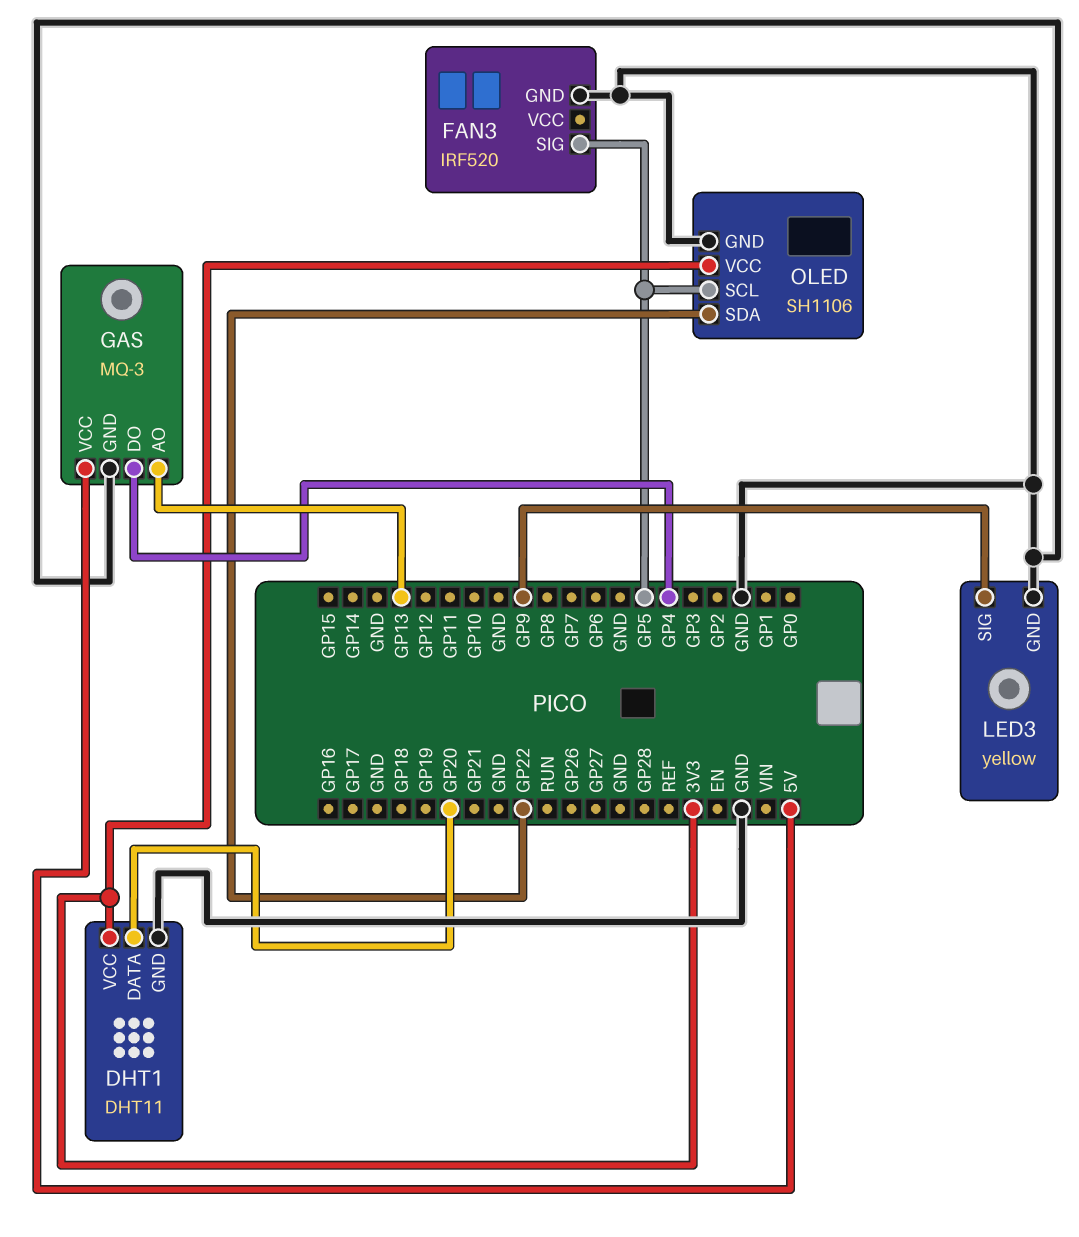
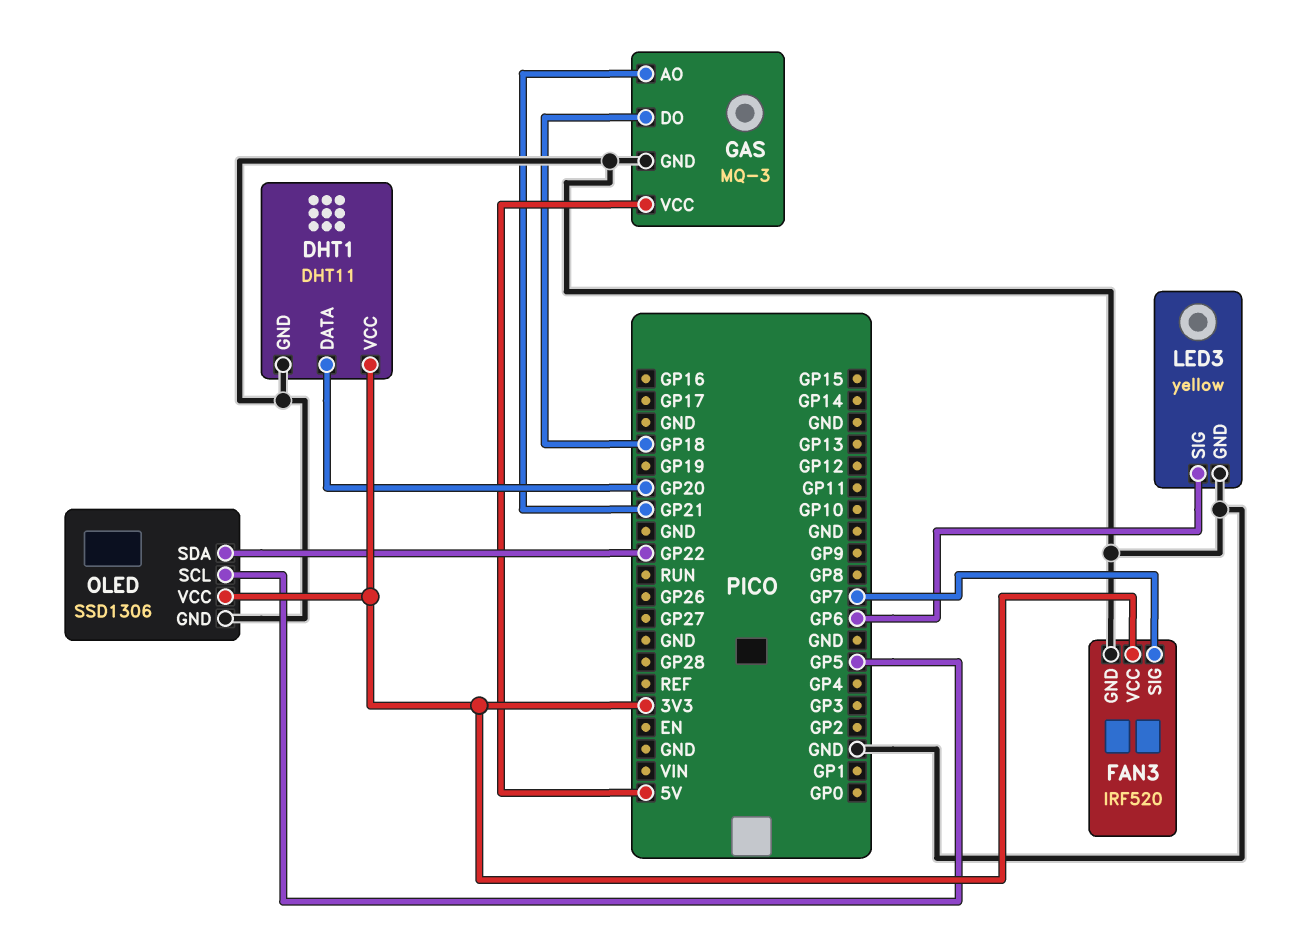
FAN3 pin SIG: GP5 -> GP7
FAN3 pin VCC: none -> 3V3
GAS pin AO: GP13 -> GP21
GAS pin DO: GP4 -> GP18
LED3 pin SIG: GP9 -> GP6
OLED: SH1106 -> SSD1306

